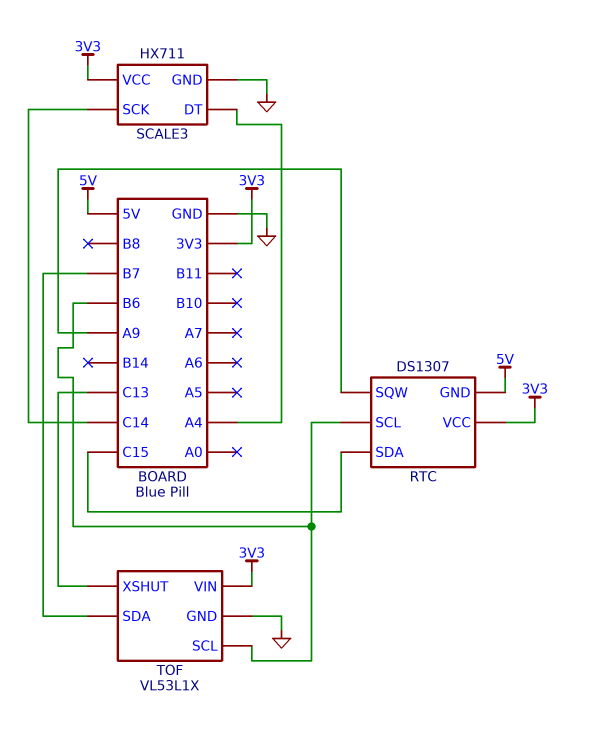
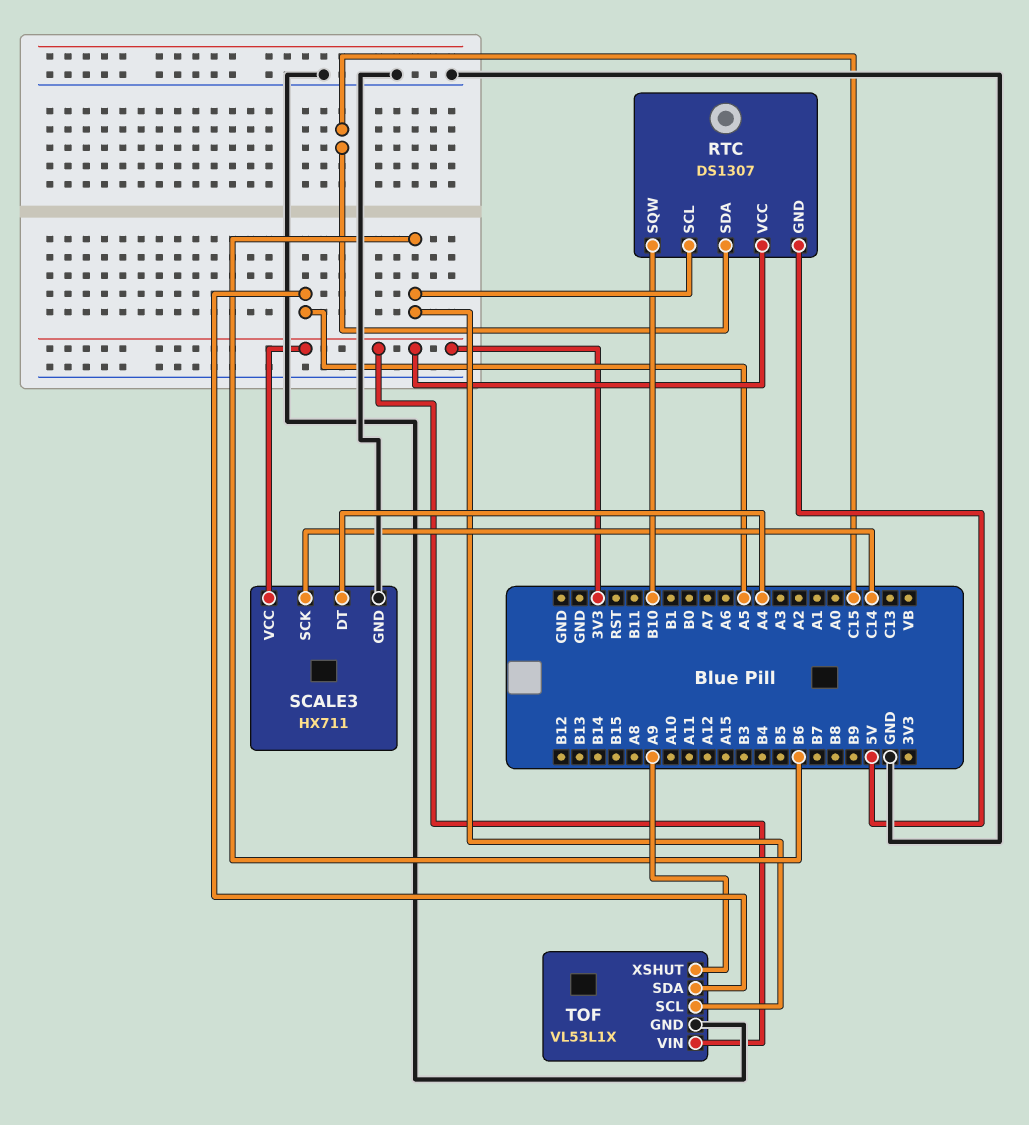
RTC pin SQW: A9 -> B10
TOF pin SDA: B7 -> A5
TOF pin XSHUT: C13 -> A9

